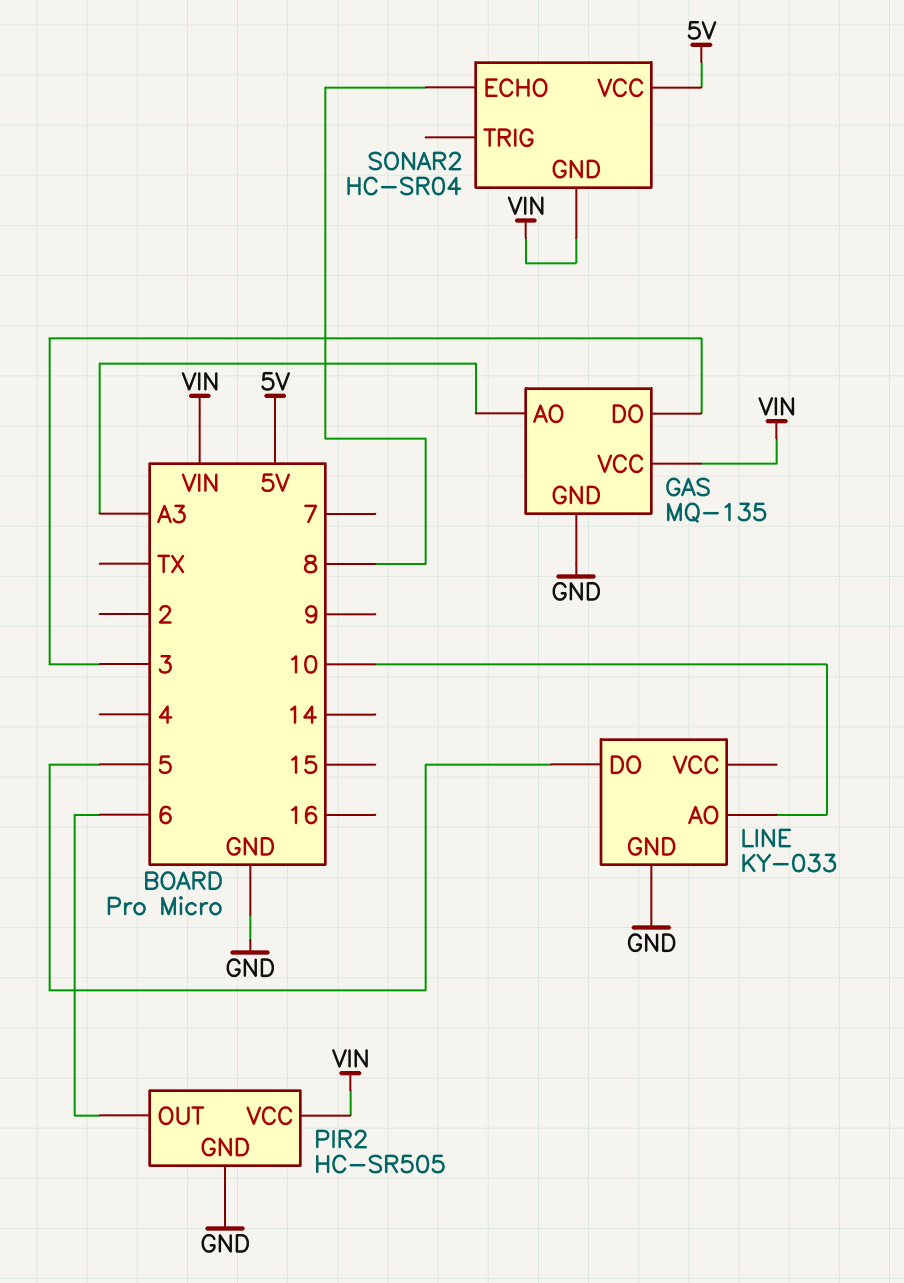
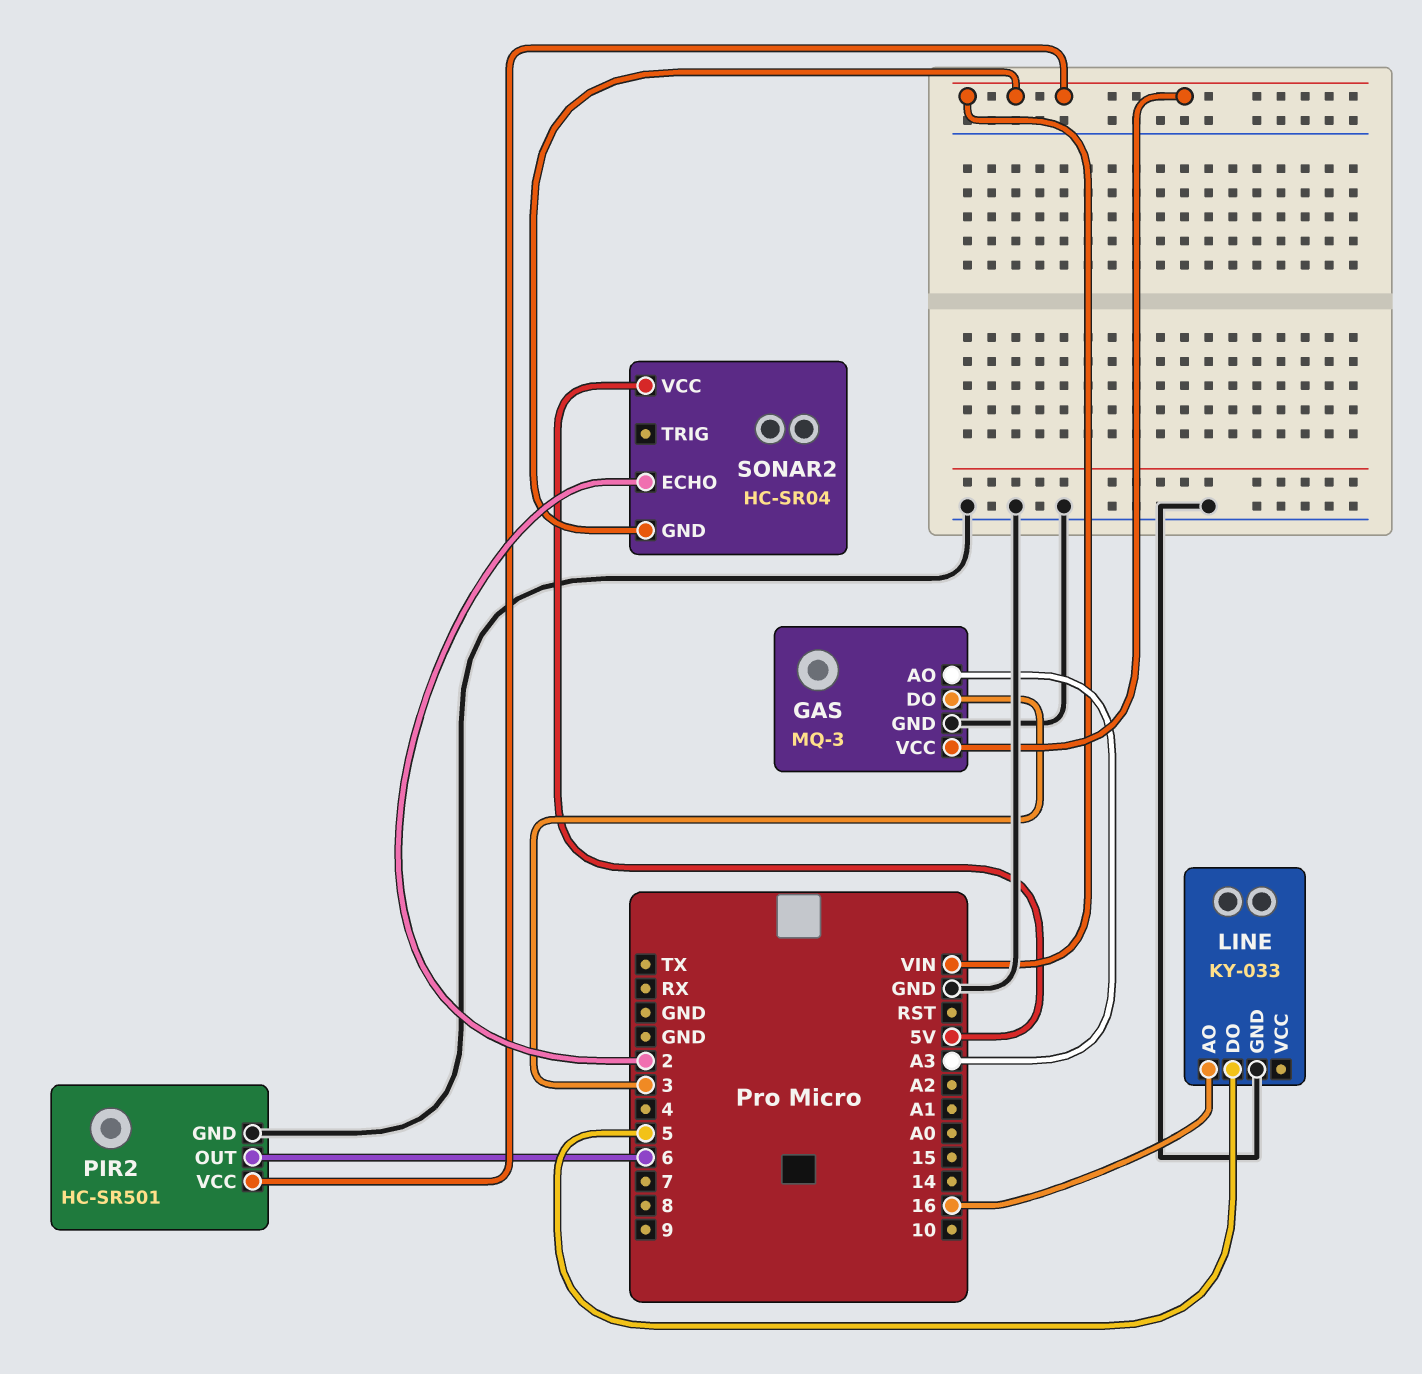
GAS: MQ-135 -> MQ-3
LINE pin AO: 10 -> 16
PIR2: HC-SR505 -> HC-SR501
SONAR2 pin ECHO: 8 -> 2

